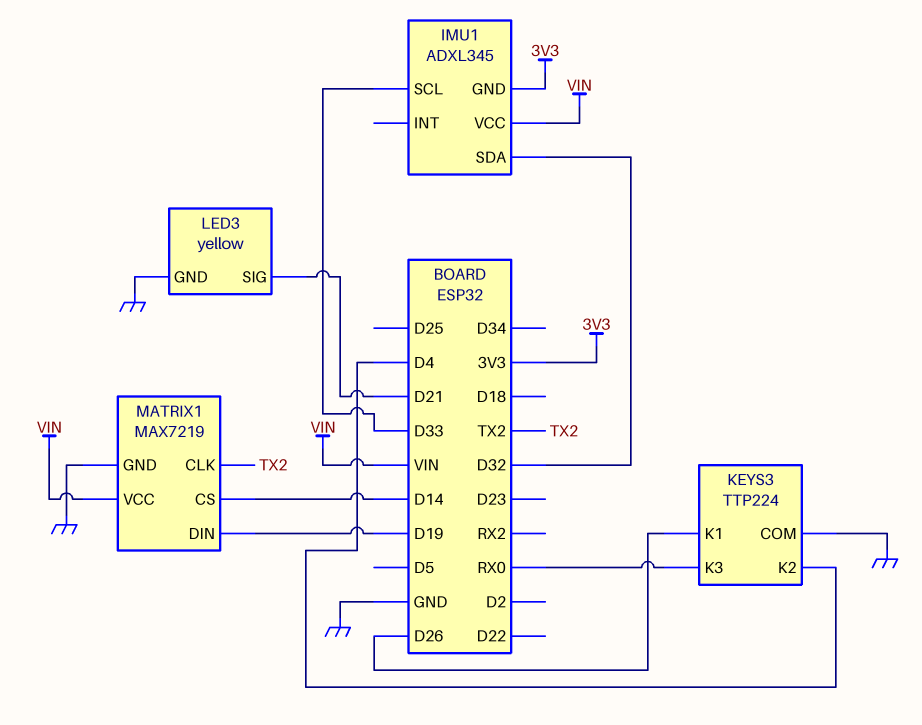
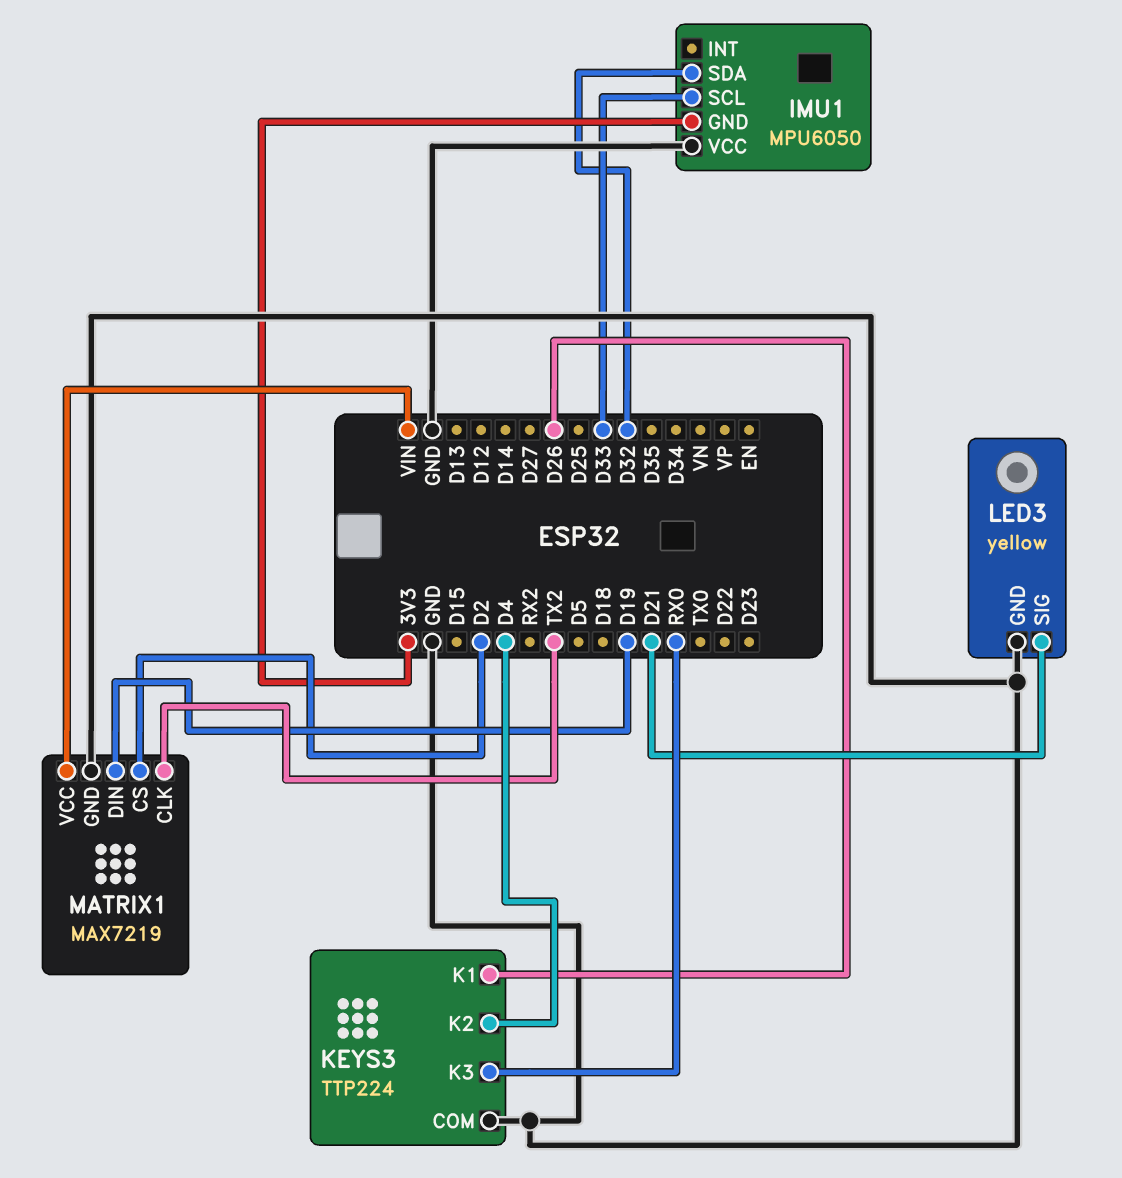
IMU1: ADXL345 -> MPU6050
IMU1 pin VCC: VIN -> GND
MATRIX1 pin CS: D14 -> D2

